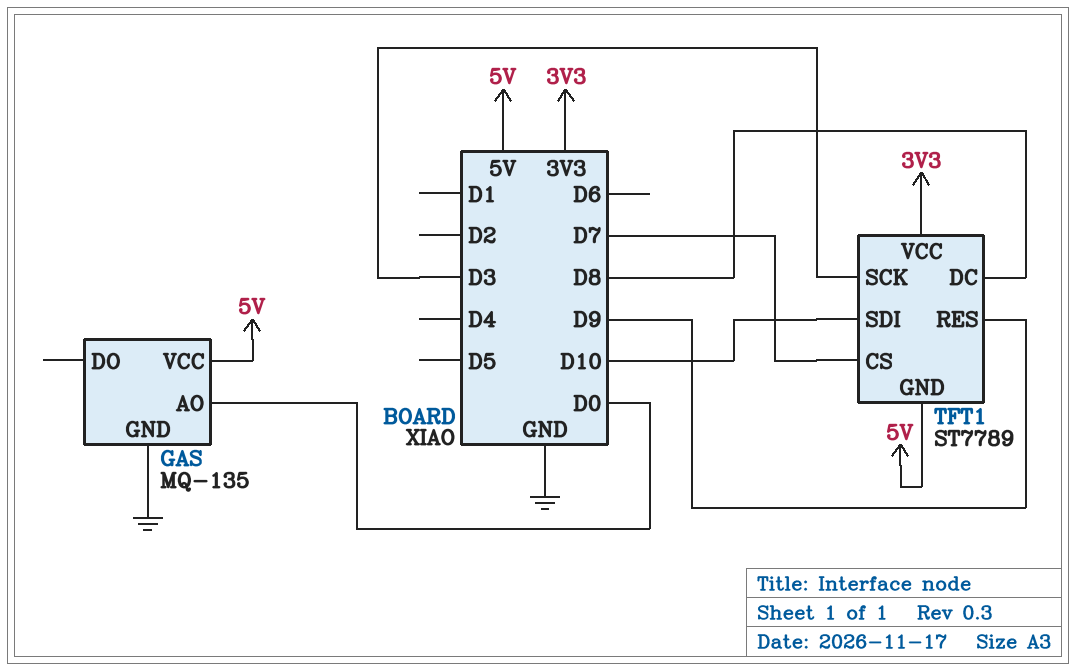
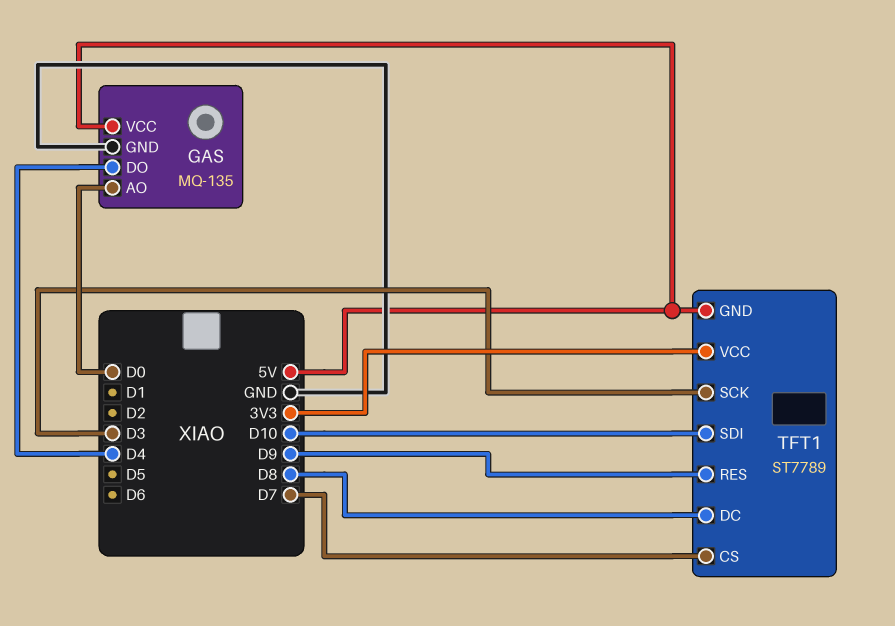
GAS pin DO: none -> D4

